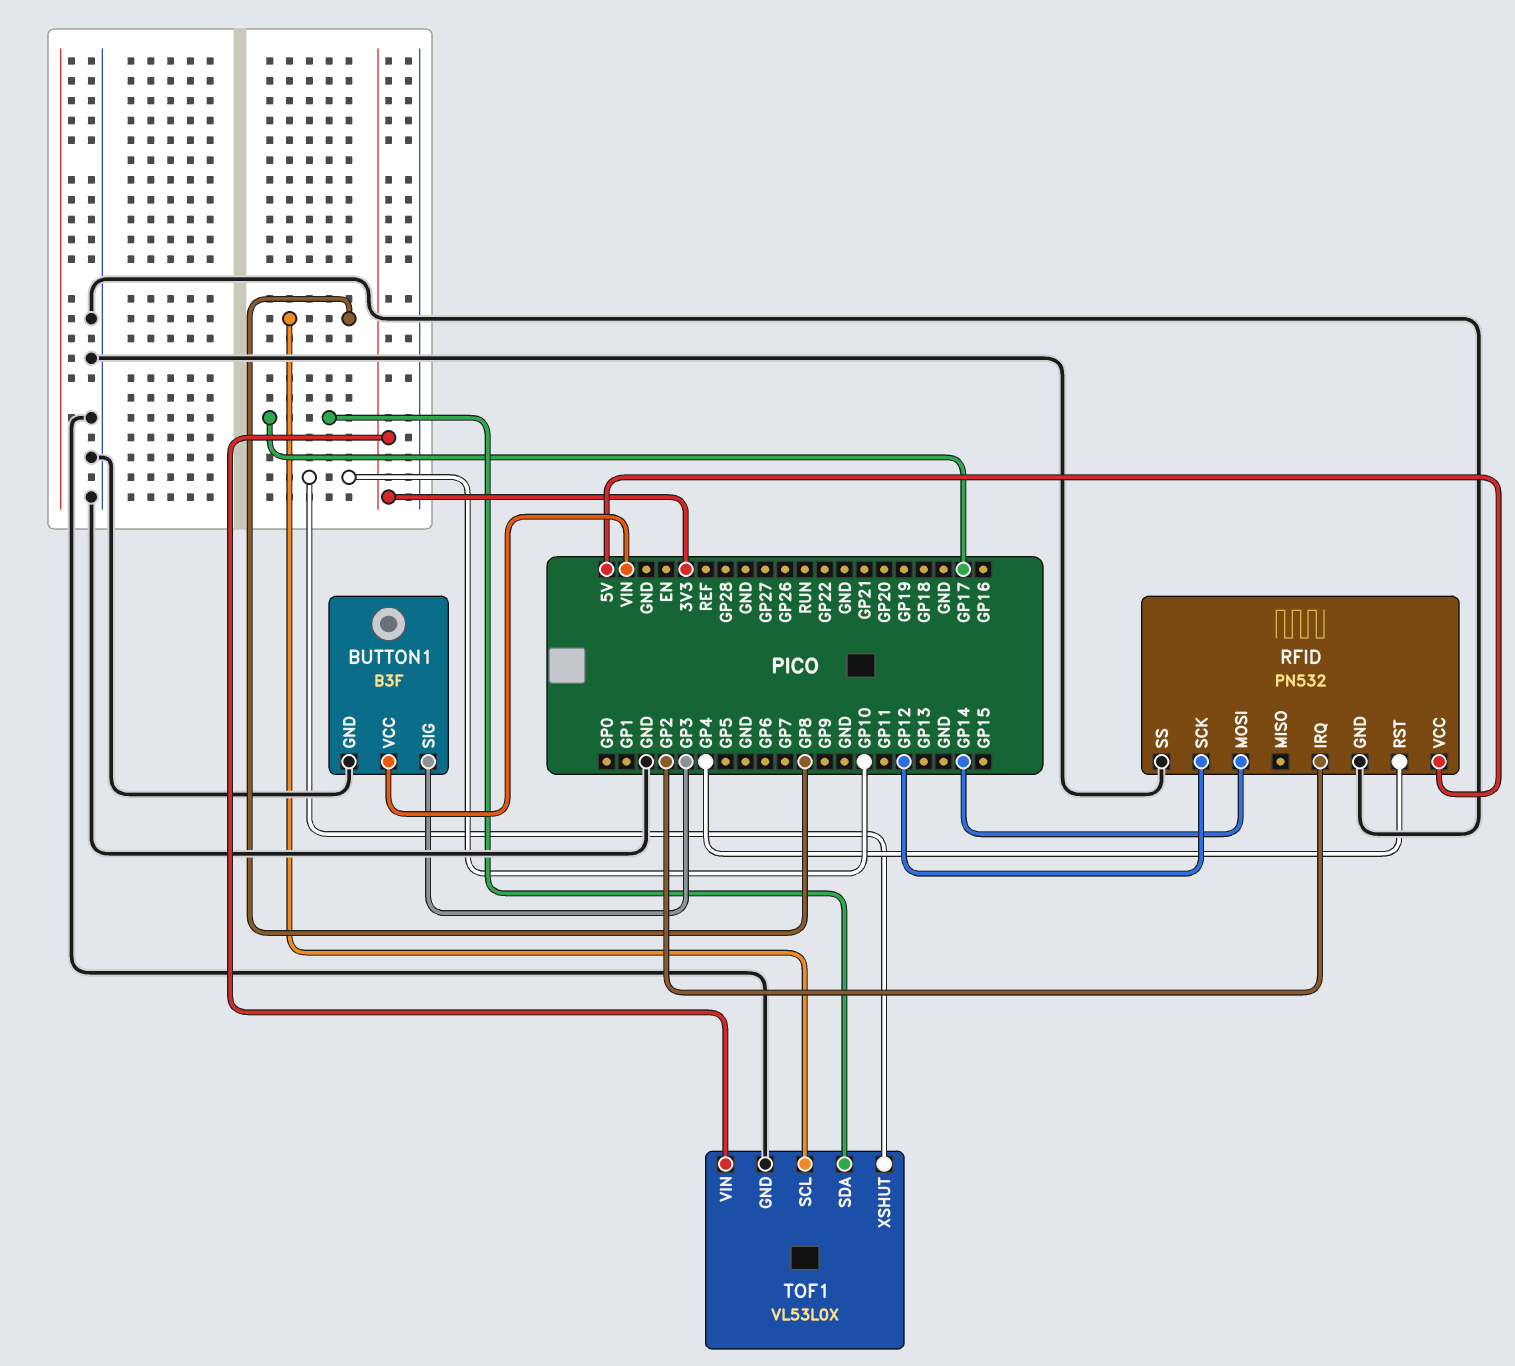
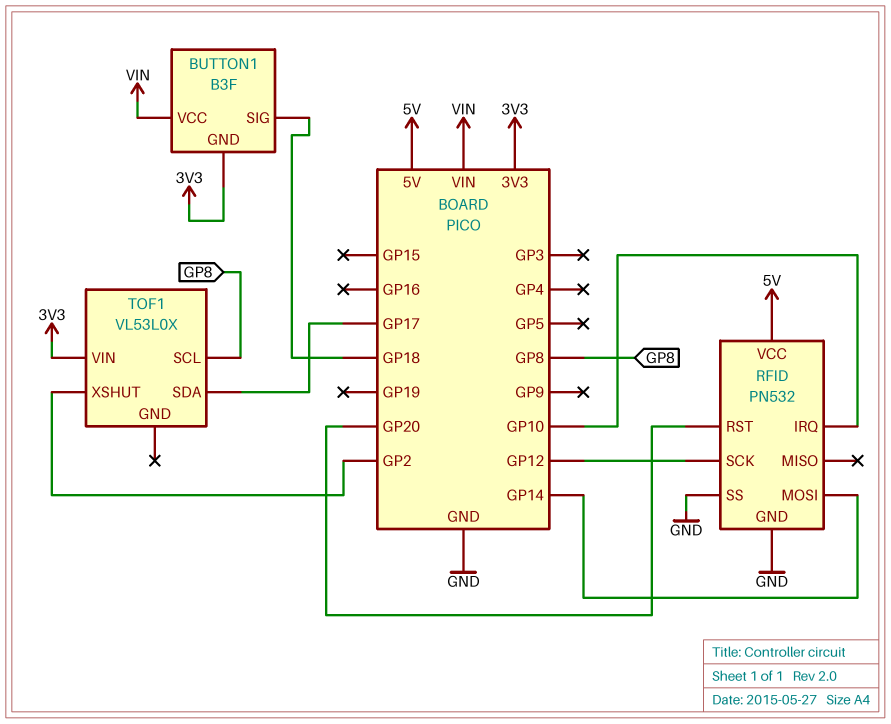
BUTTON1 pin GND: GND -> 3V3
BUTTON1 pin SIG: GP3 -> GP18
RFID pin IRQ: GP2 -> GP10
RFID pin RST: GP4 -> GP20
TOF1 pin GND: GND -> none
TOF1 pin XSHUT: GP10 -> GP2

